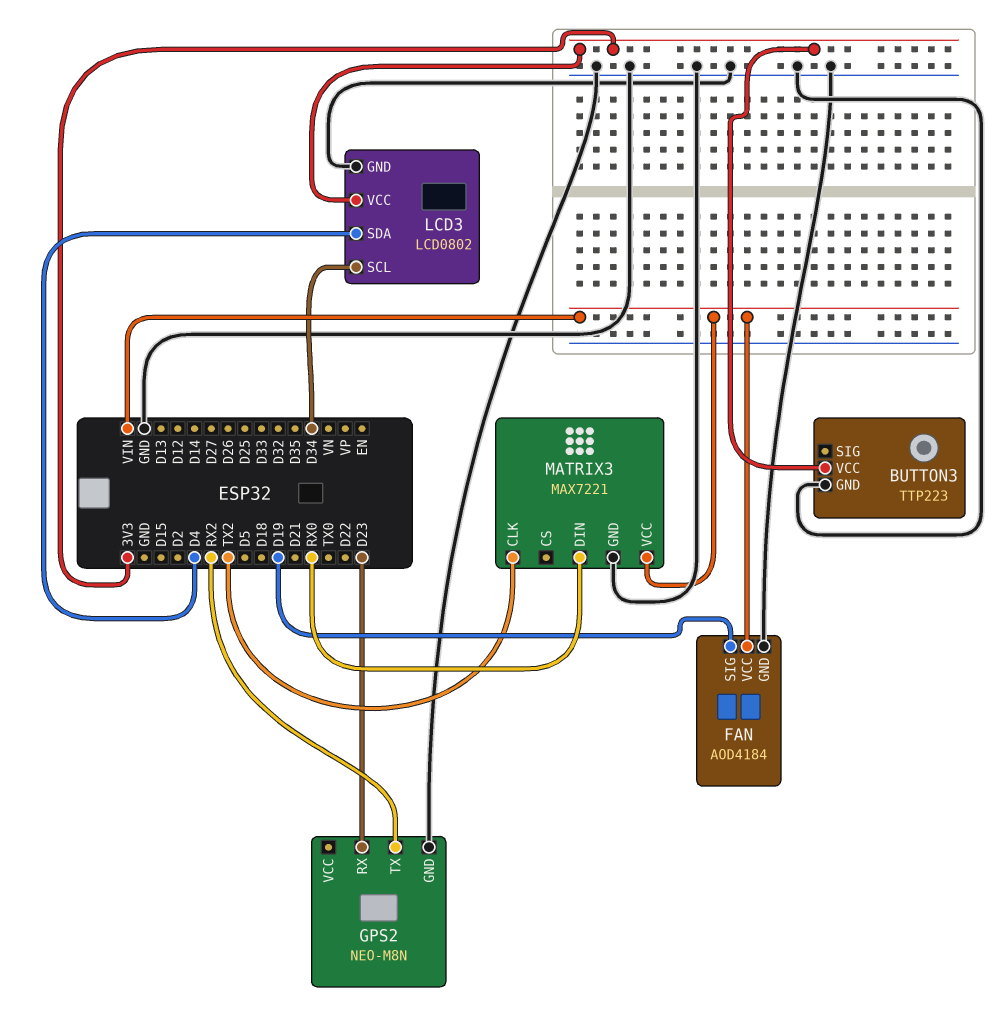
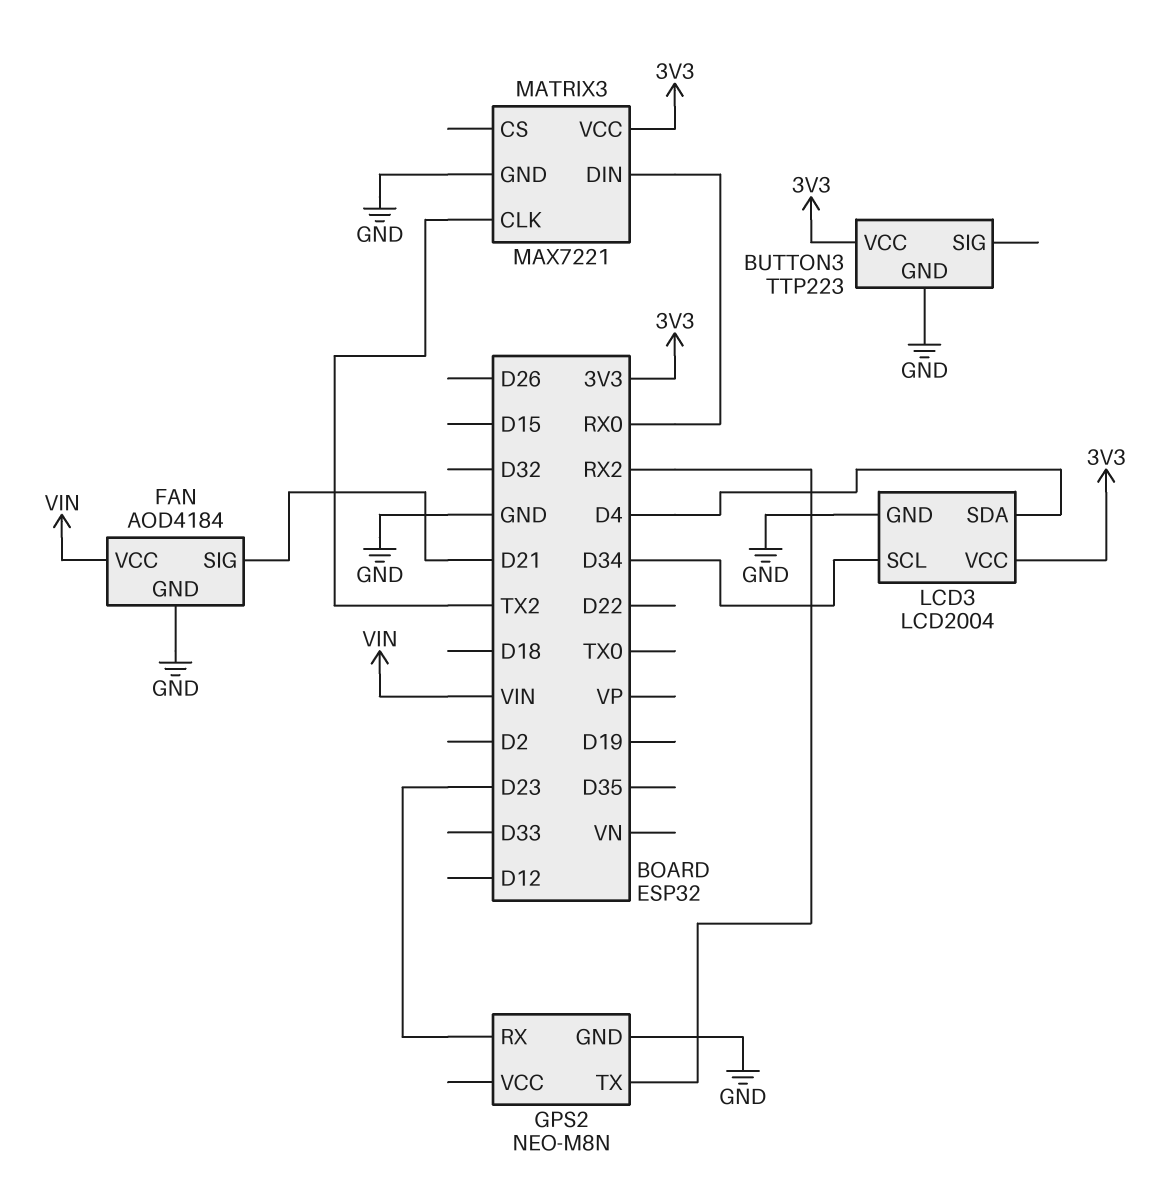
FAN pin SIG: D19 -> D21
LCD3: LCD0802 -> LCD2004
MATRIX3 pin VCC: VIN -> 3V3

